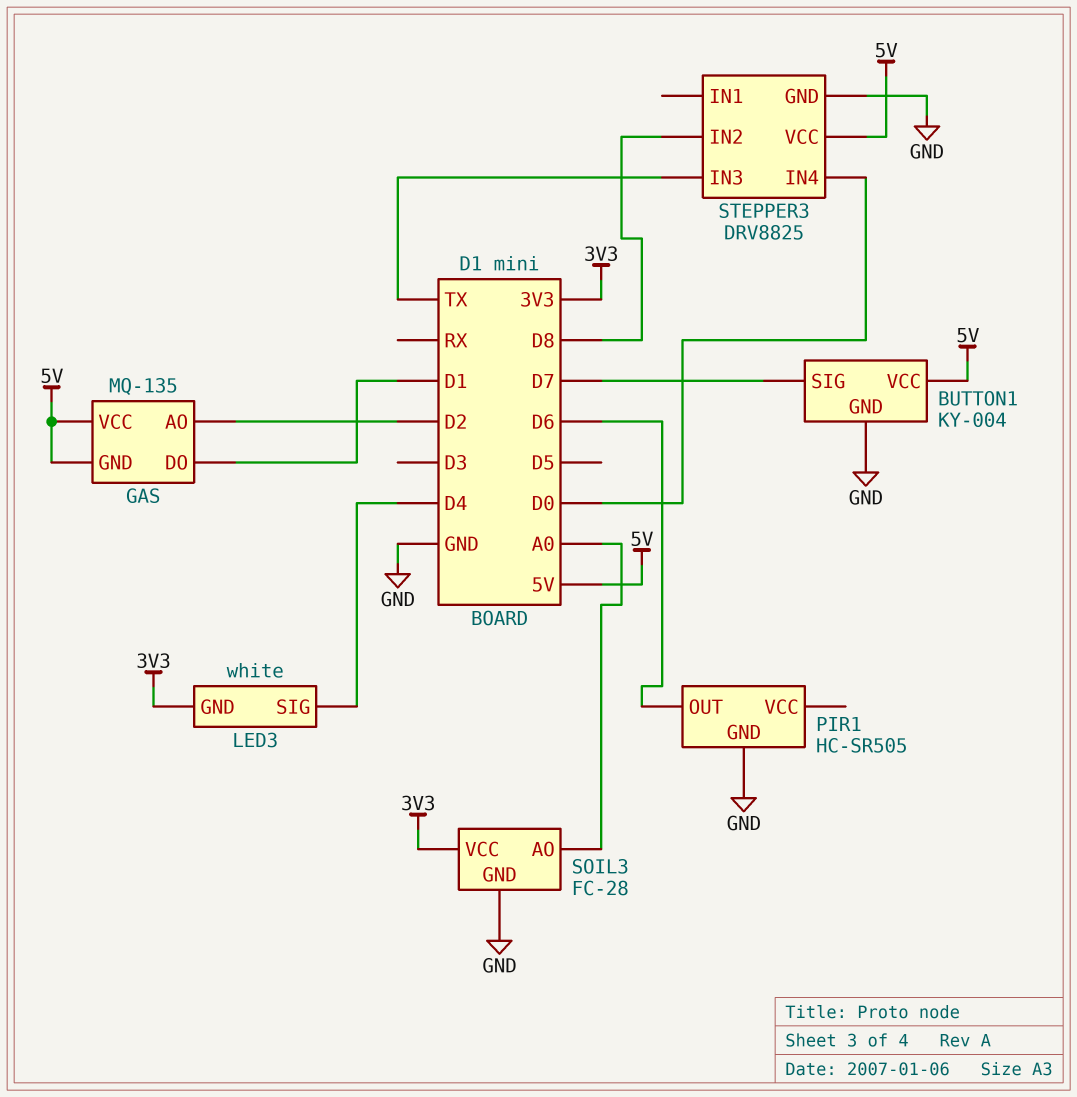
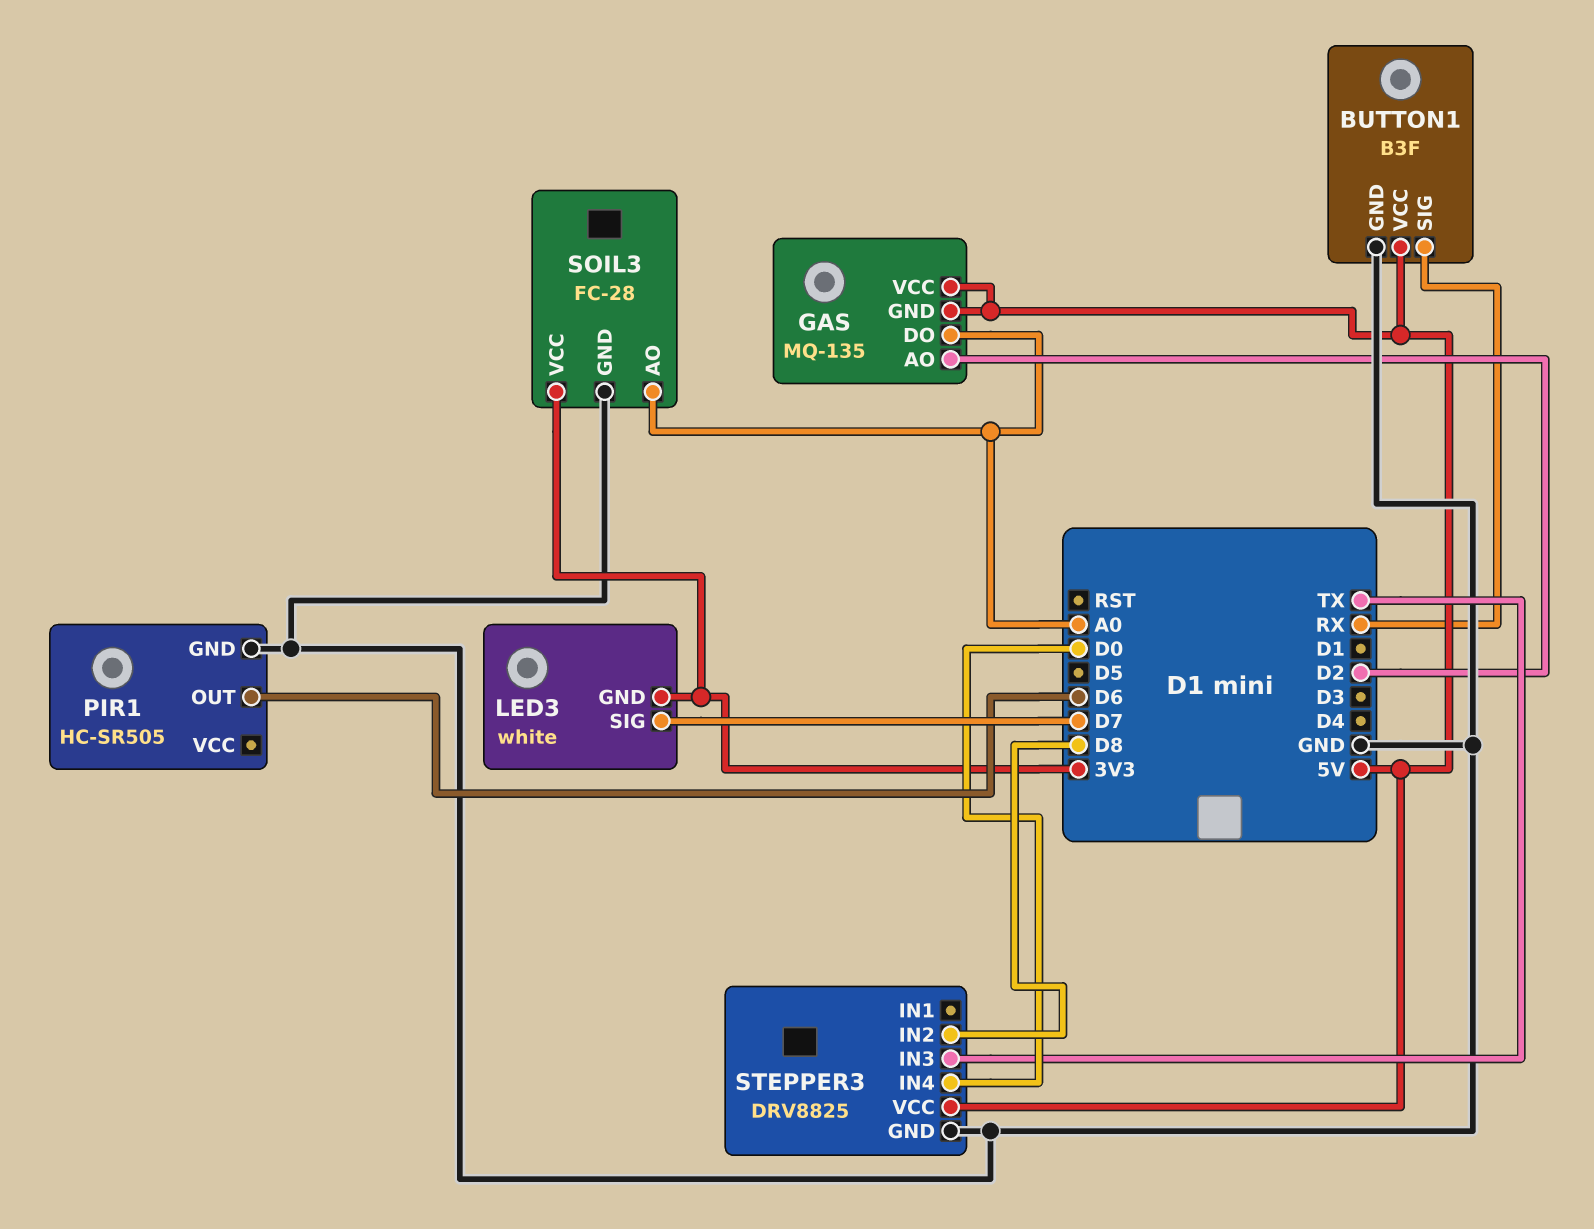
BUTTON1: KY-004 -> B3F
BUTTON1 pin SIG: D7 -> RX
GAS pin DO: D1 -> A0
LED3 pin SIG: D4 -> D7

